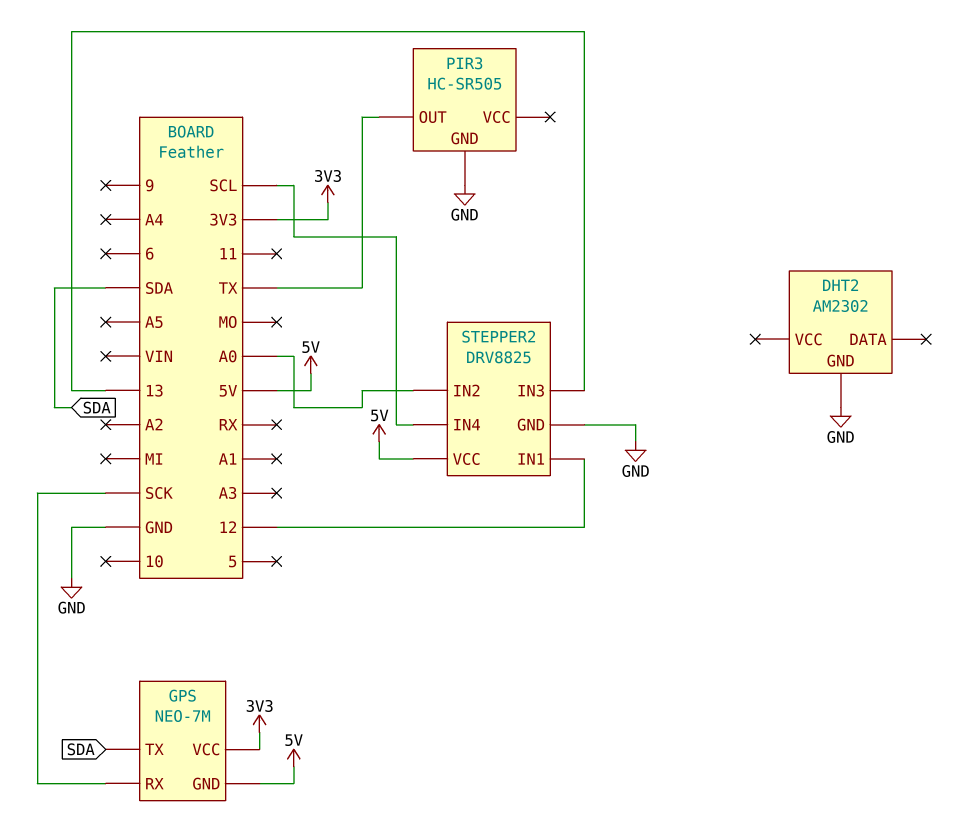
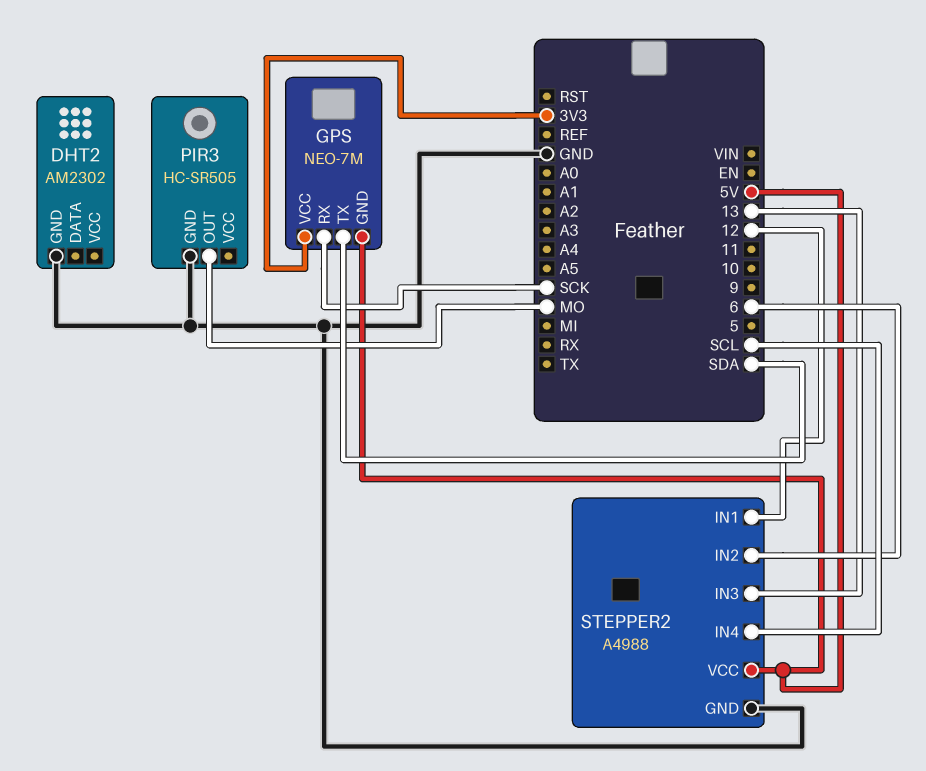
PIR3 pin OUT: TX -> MO
STEPPER2: DRV8825 -> A4988
STEPPER2 pin IN2: A0 -> 6

